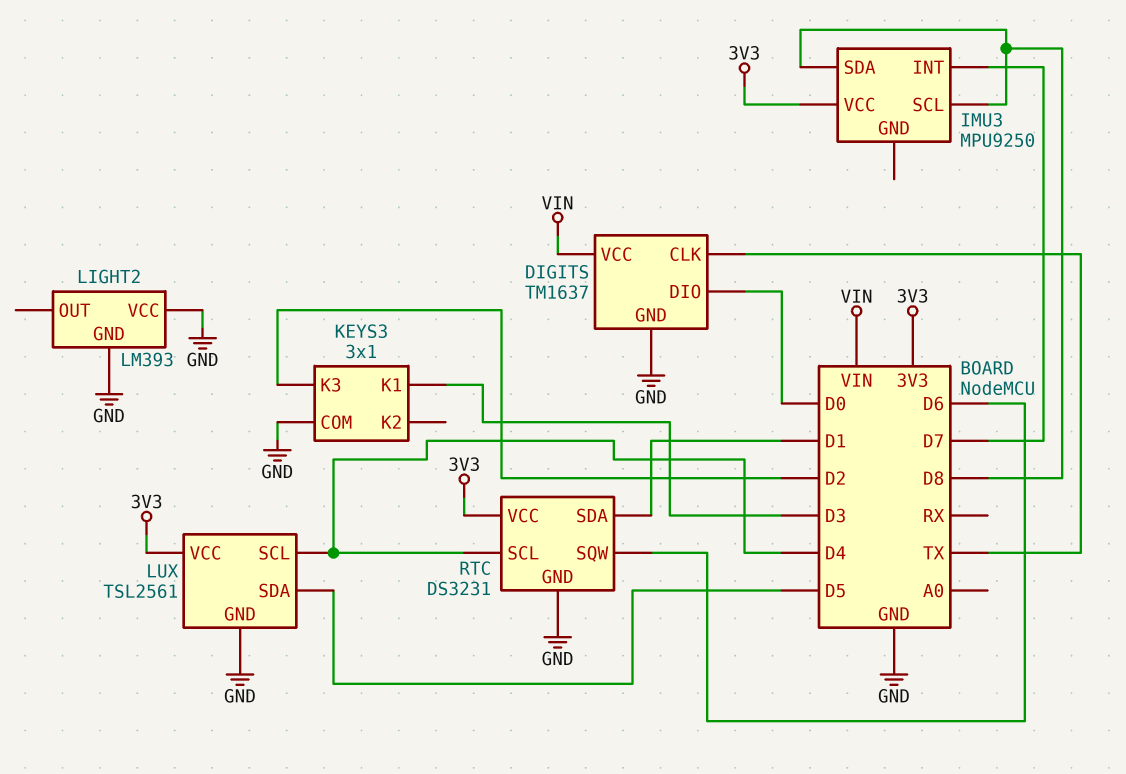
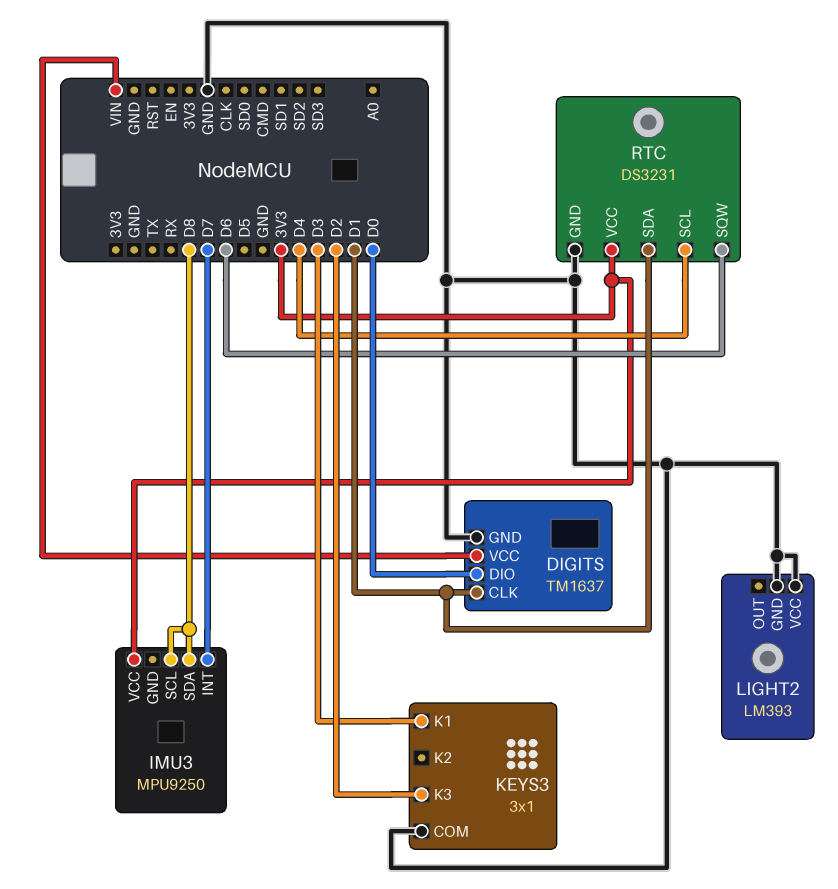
DIGITS pin CLK: TX -> D1
LUX: TSL2561 -> none
LUX pin GND: GND -> none
LUX pin SCL: D4 -> none
LUX pin SDA: D5 -> none
LUX pin VCC: 3V3 -> none

